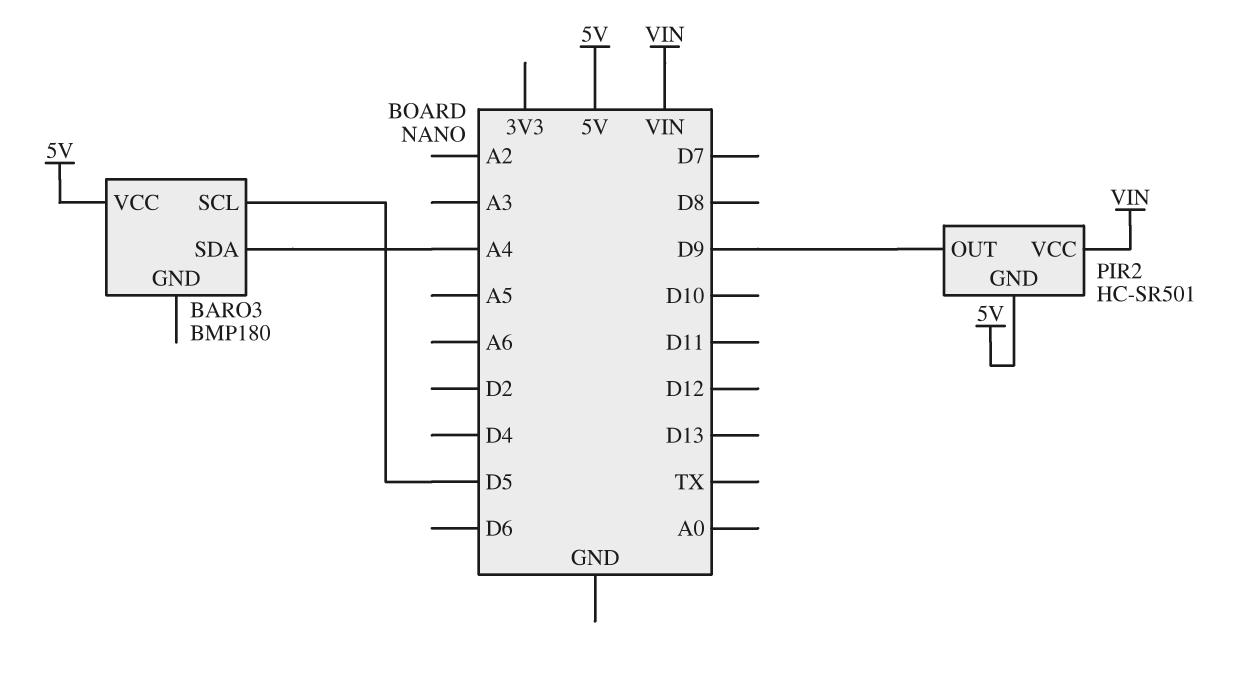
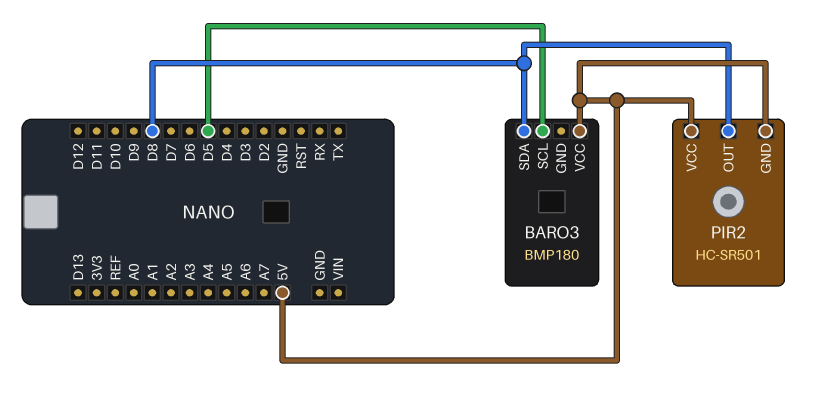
BARO3 pin SDA: A4 -> D8
PIR2 pin OUT: D9 -> D8
PIR2 pin VCC: VIN -> 5V

